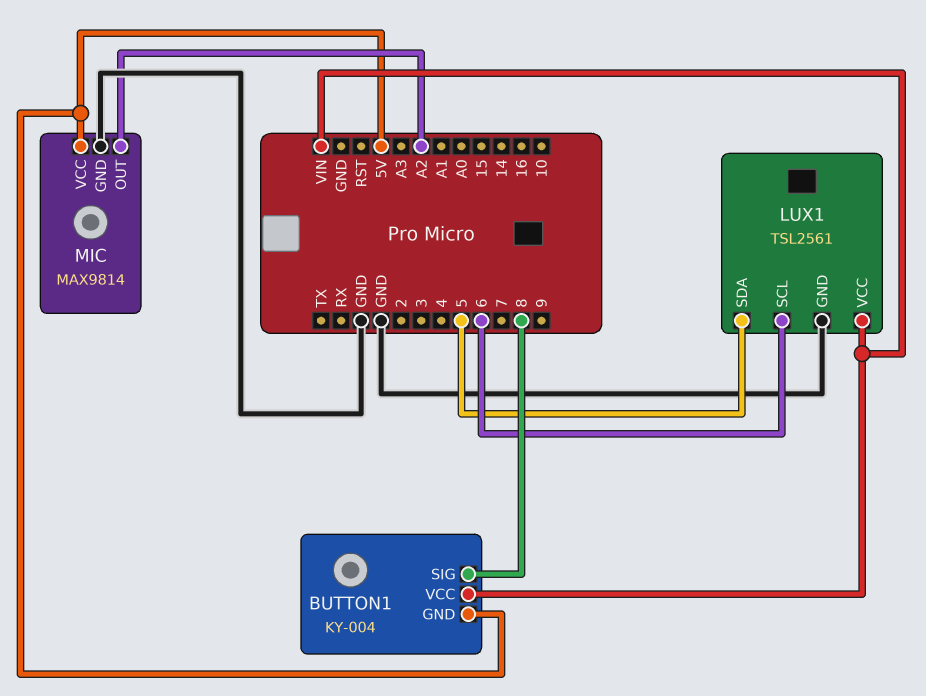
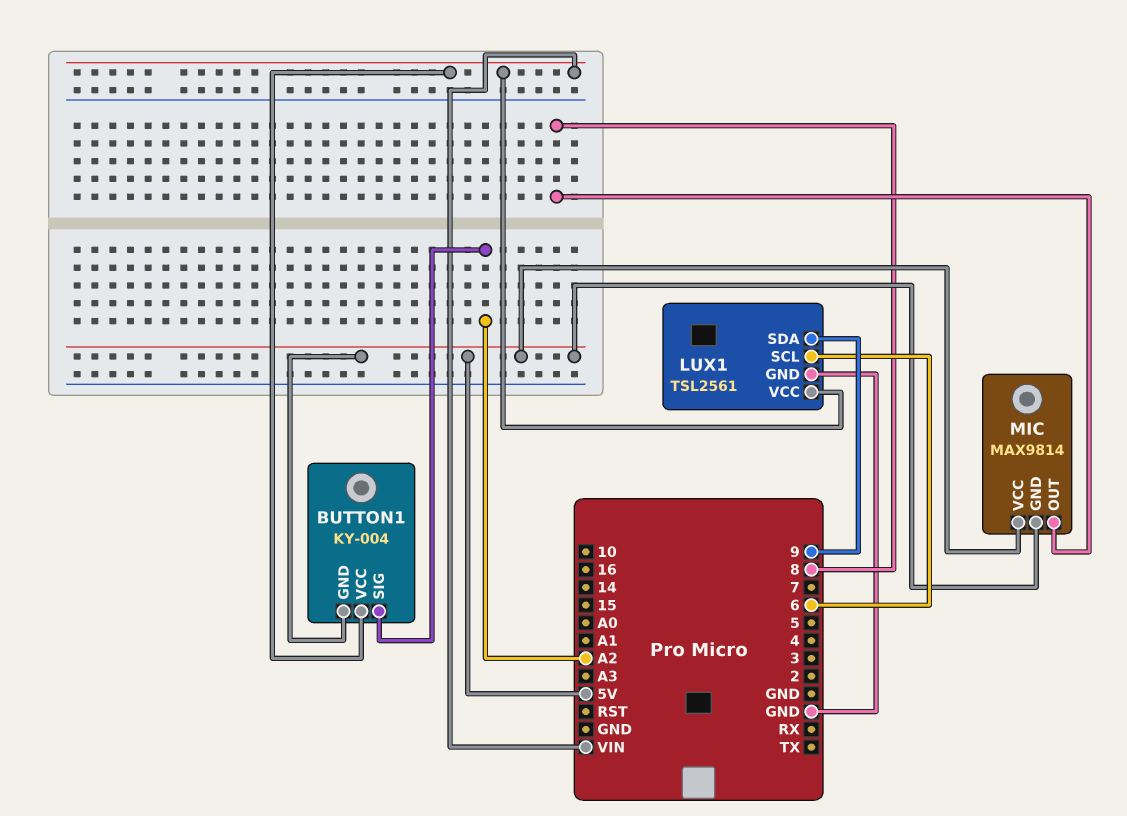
BUTTON1 pin SIG: 8 -> A2
LUX1 pin SDA: 5 -> 9
MIC pin GND: GND -> 5V
MIC pin OUT: A2 -> 8

